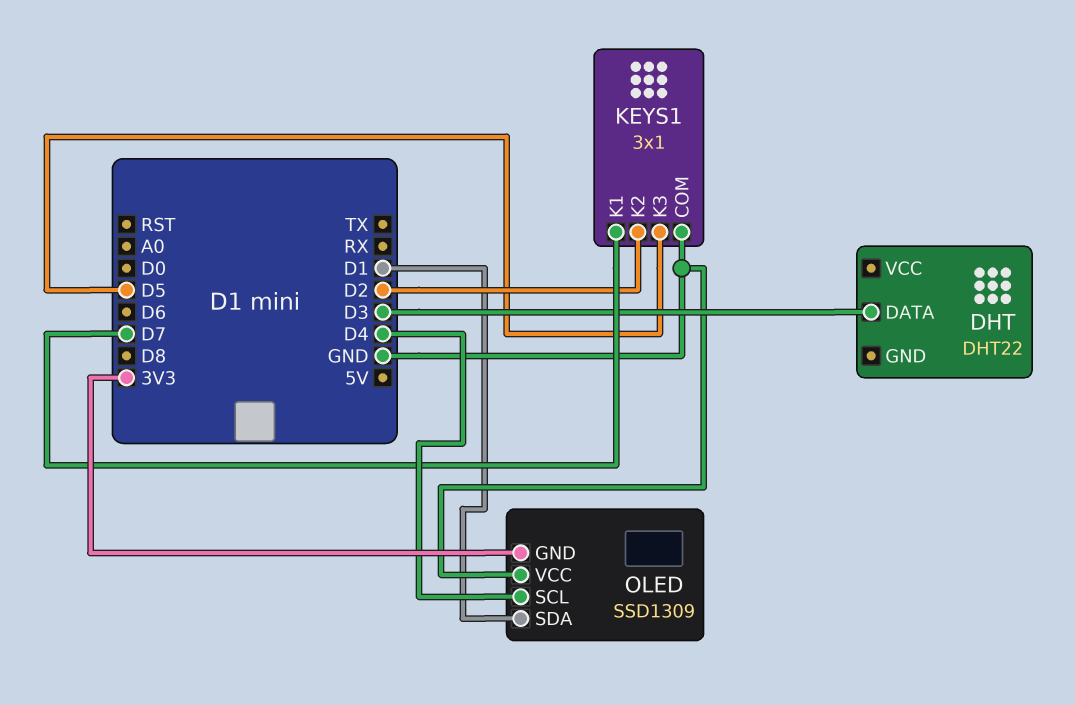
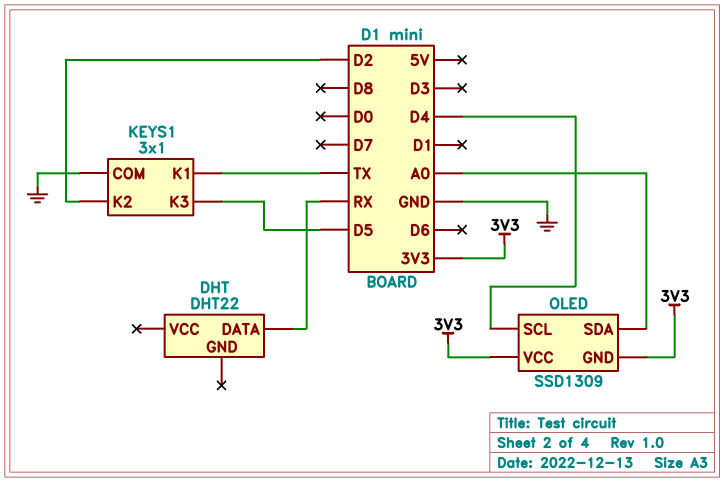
DHT pin DATA: D3 -> RX
KEYS1 pin K1: D7 -> TX
OLED pin SDA: D1 -> A0
OLED pin VCC: GND -> 3V3

